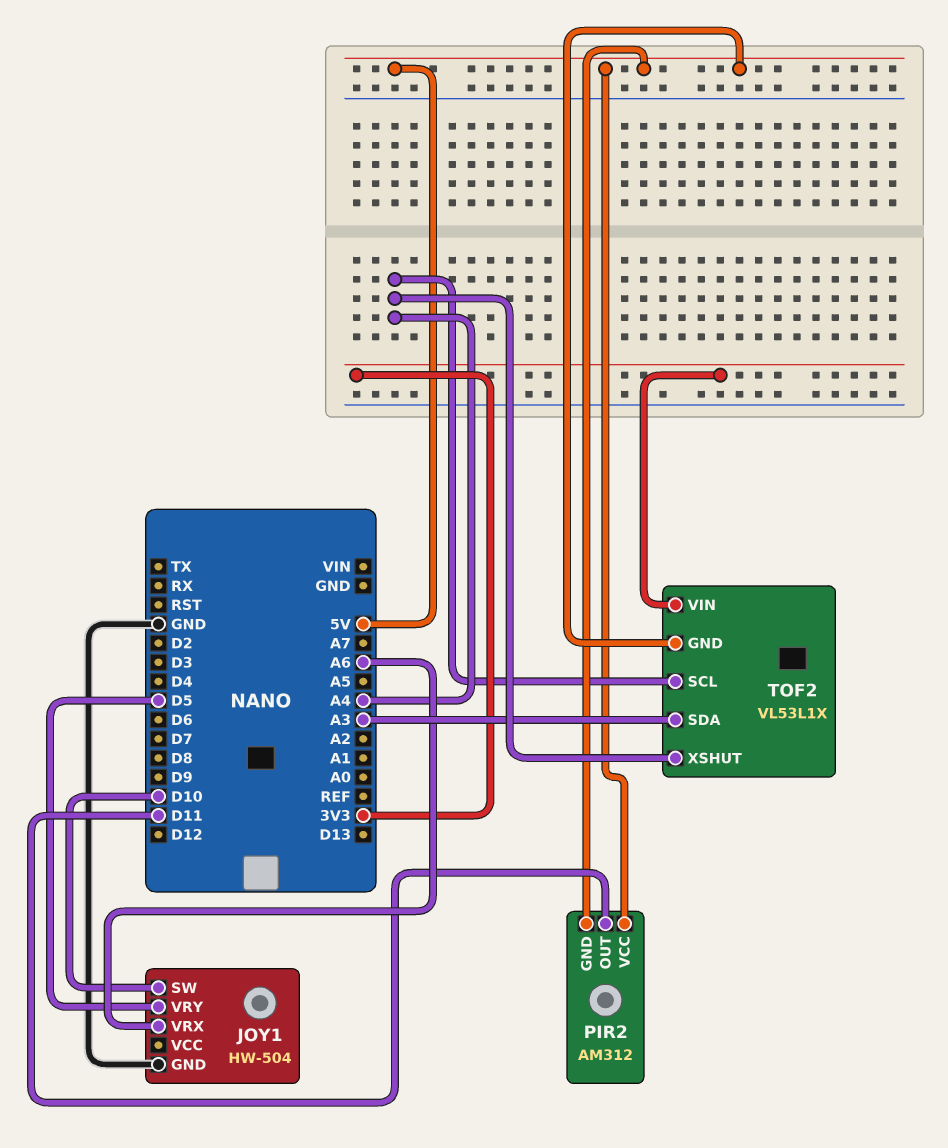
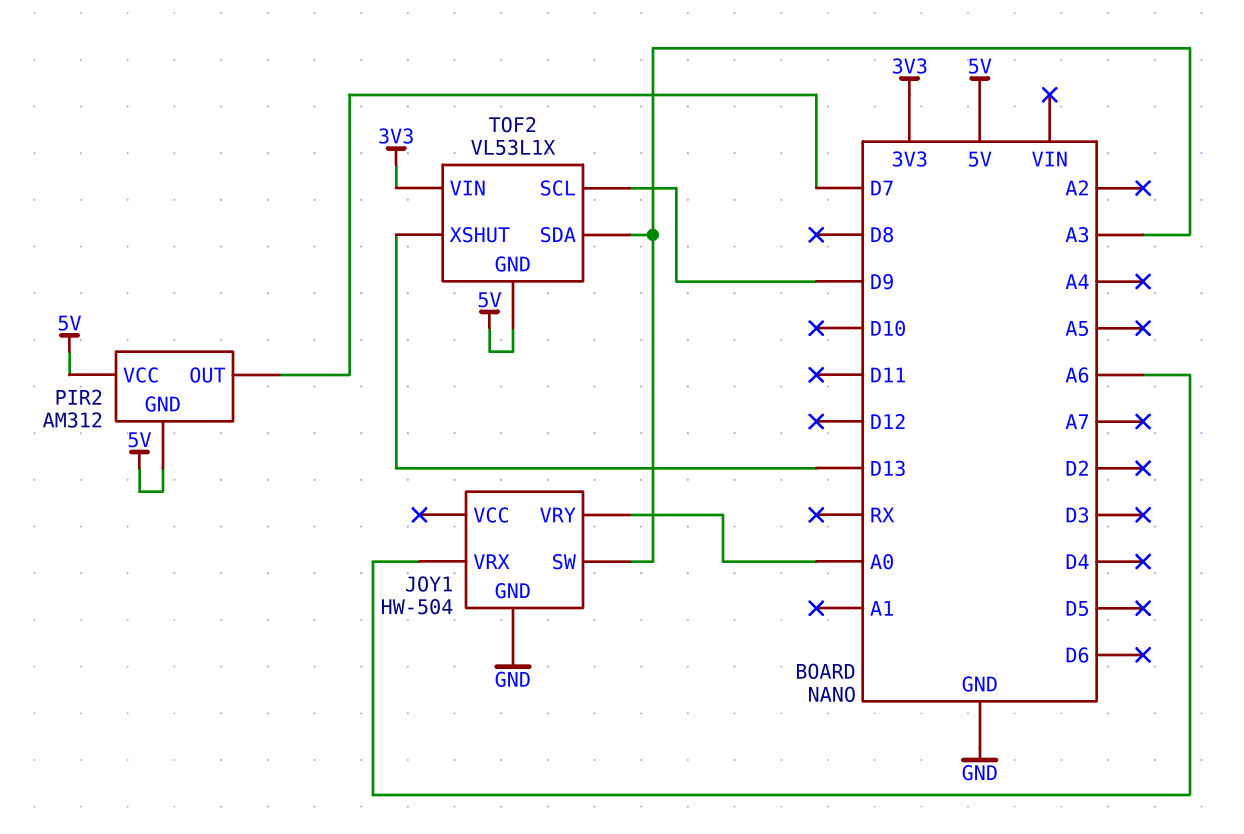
JOY1 pin SW: D10 -> A3
JOY1 pin VRY: D5 -> A0
PIR2 pin OUT: D11 -> D7
TOF2 pin SCL: A4 -> D9
TOF2 pin XSHUT: A4 -> D13

